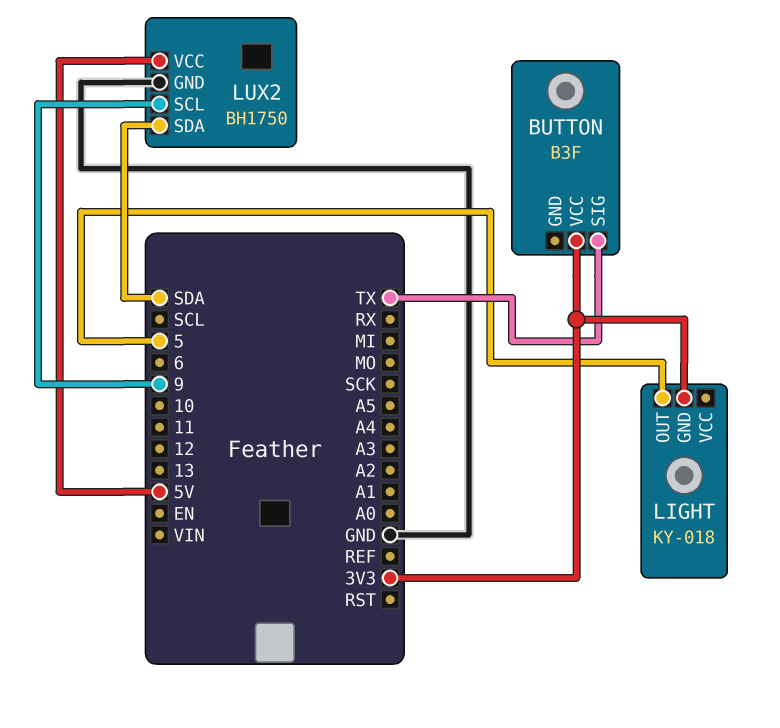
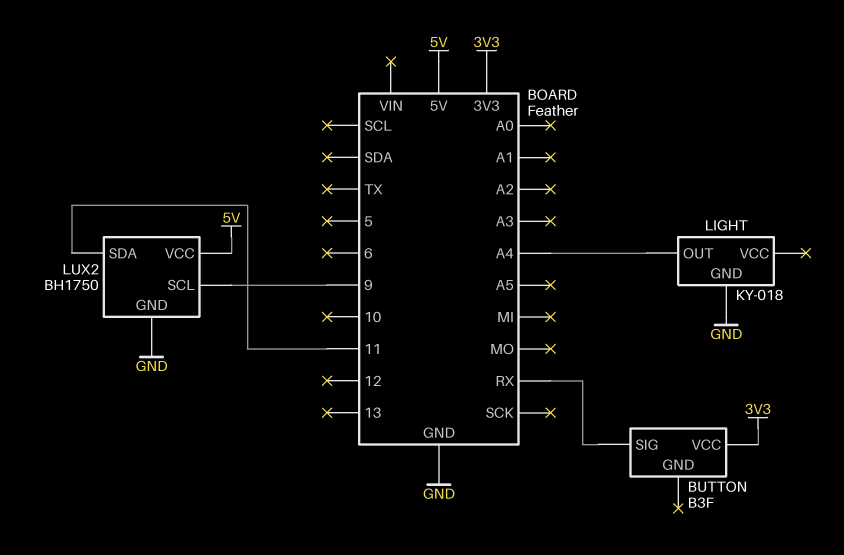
BUTTON pin SIG: TX -> RX
LIGHT pin GND: 3V3 -> GND
LIGHT pin OUT: 5 -> A4
LUX2 pin SDA: SDA -> 11

